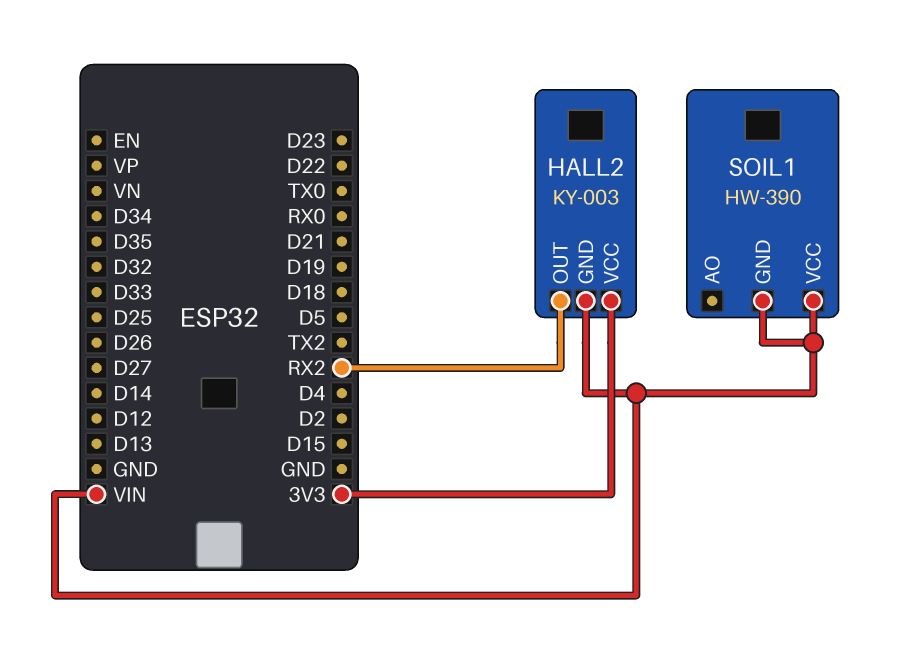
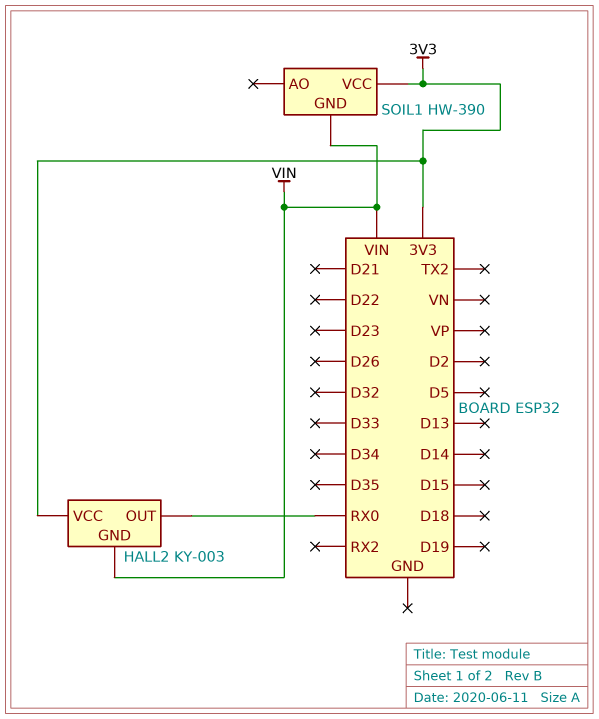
HALL2 pin OUT: RX2 -> RX0
SOIL1 pin VCC: VIN -> 3V3

